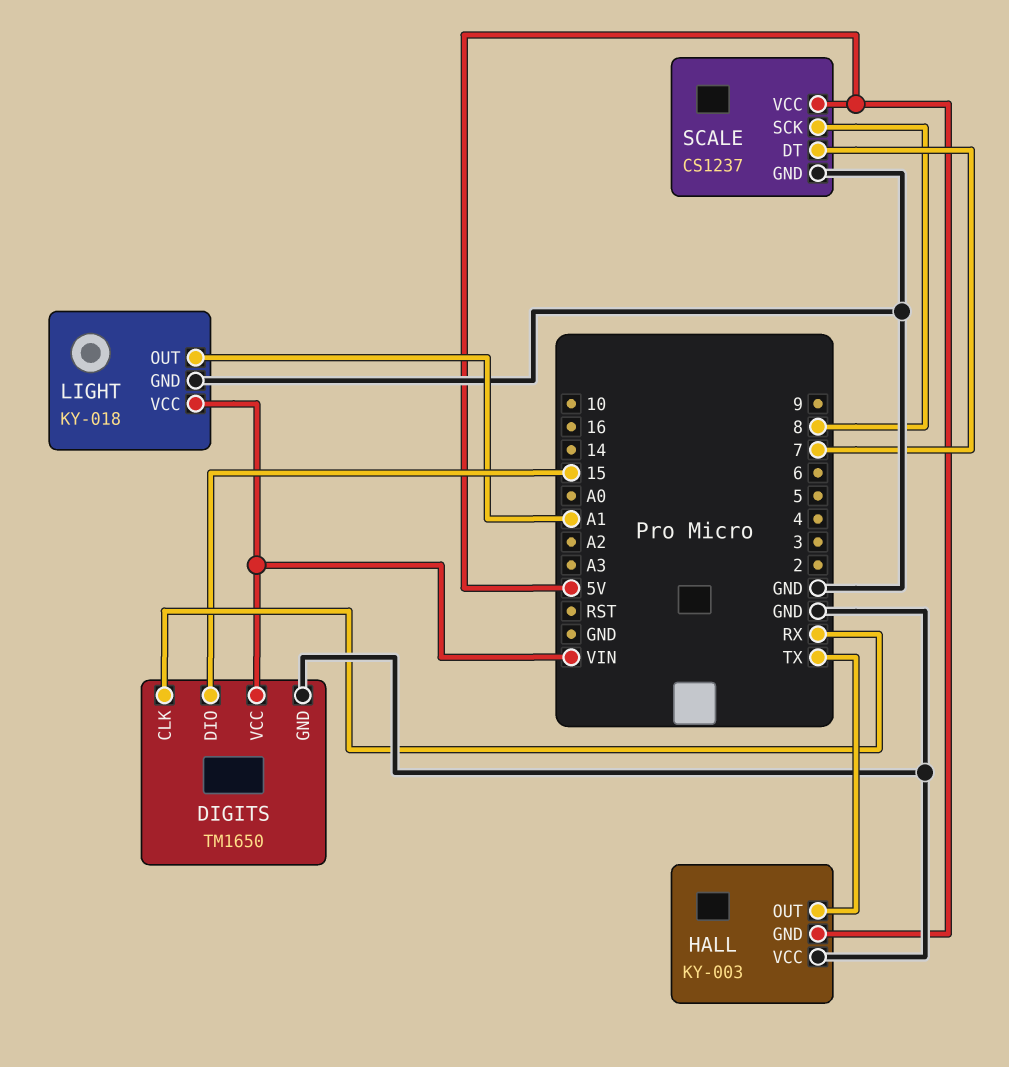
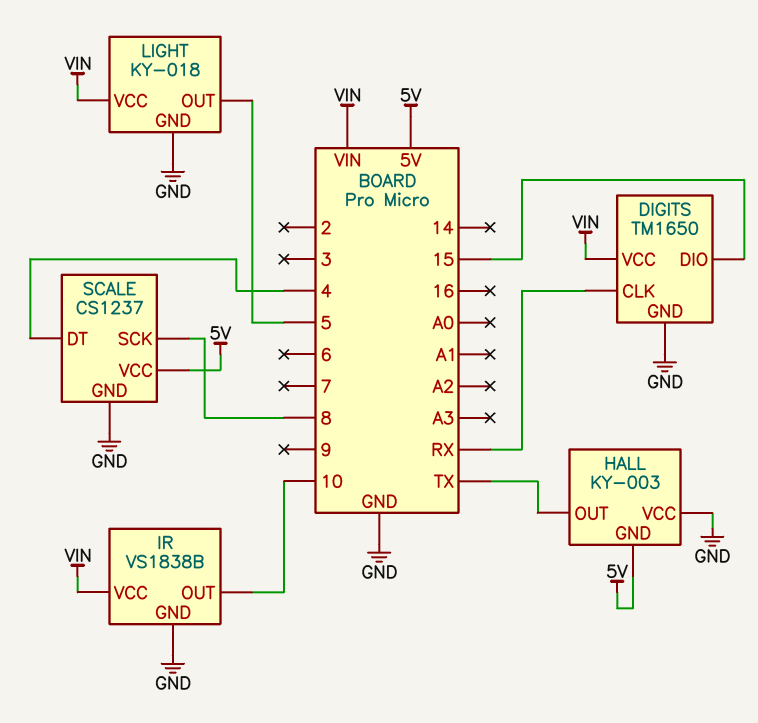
IR: none -> VS1838B
IR pin GND: none -> GND
IR pin OUT: none -> 10
IR pin VCC: none -> VIN
LIGHT pin OUT: A1 -> 5
SCALE pin DT: 7 -> 4

